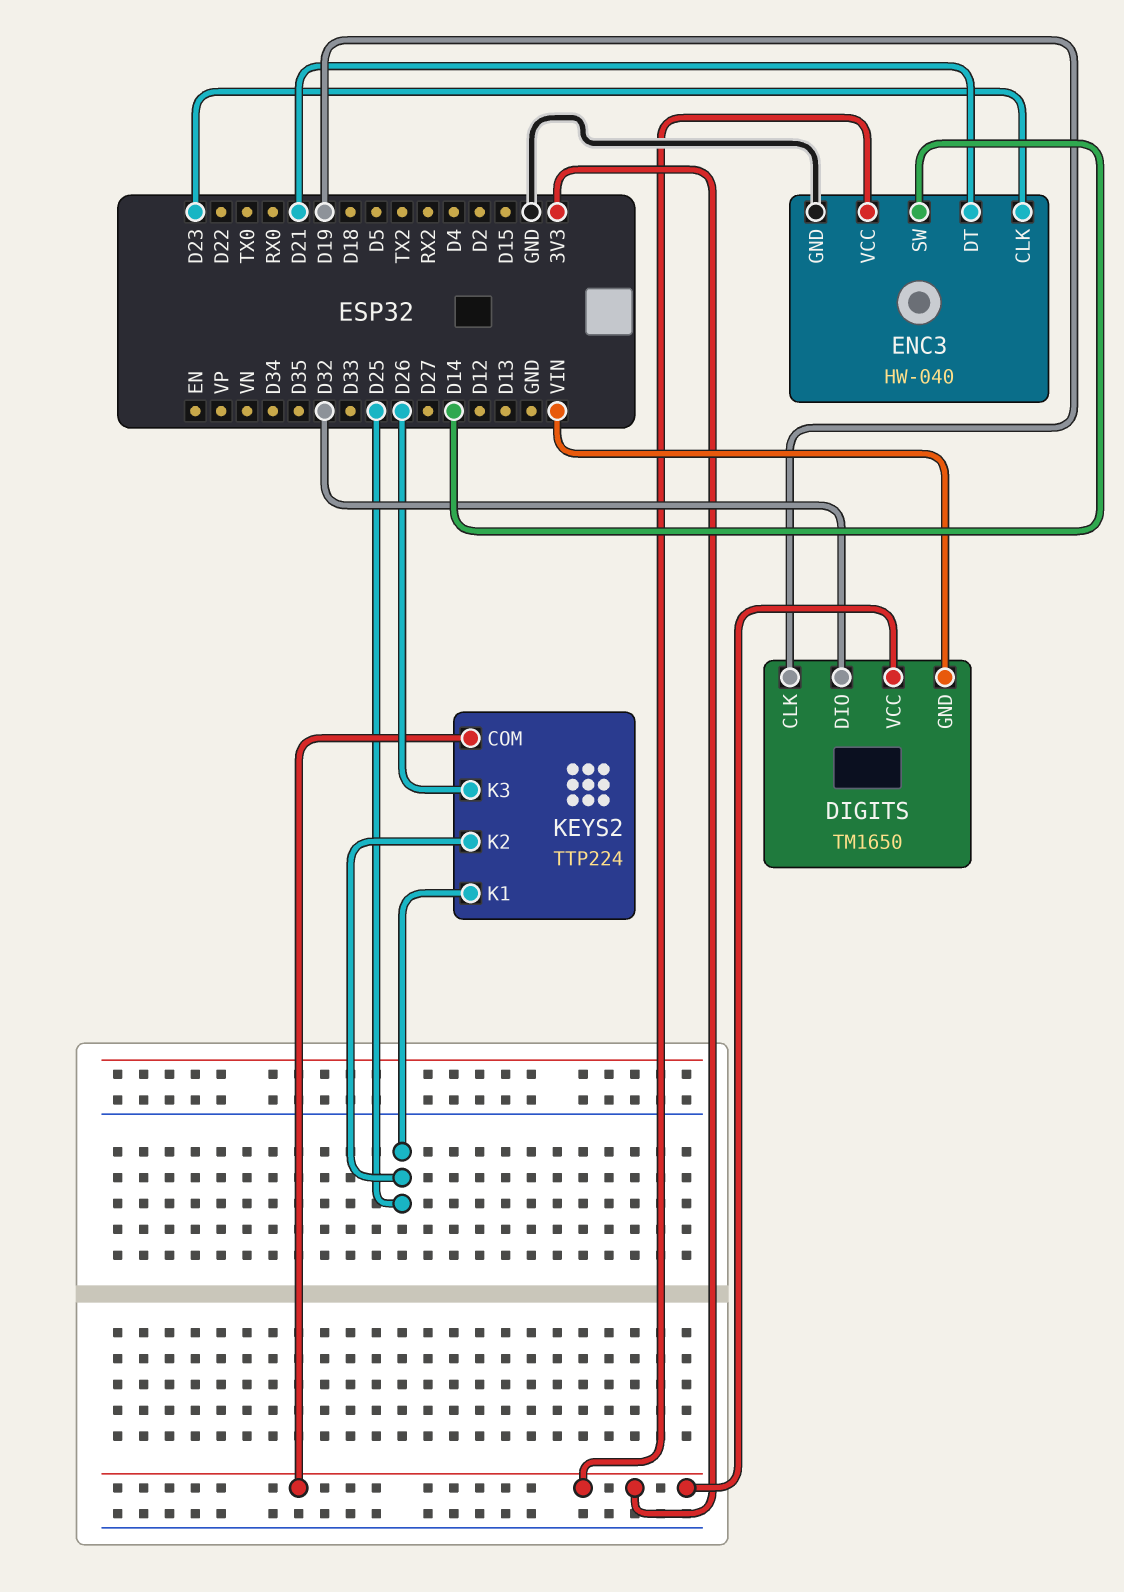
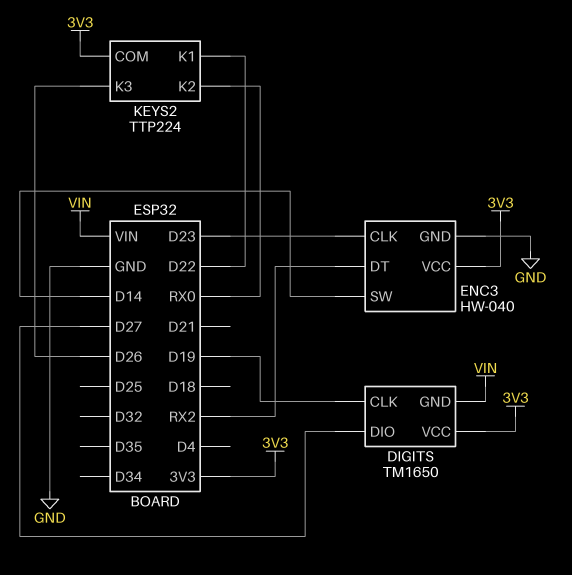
DIGITS pin DIO: D32 -> D27
ENC3 pin DT: D21 -> RX2
KEYS2 pin K1: D25 -> D22
KEYS2 pin K2: D25 -> RX0

